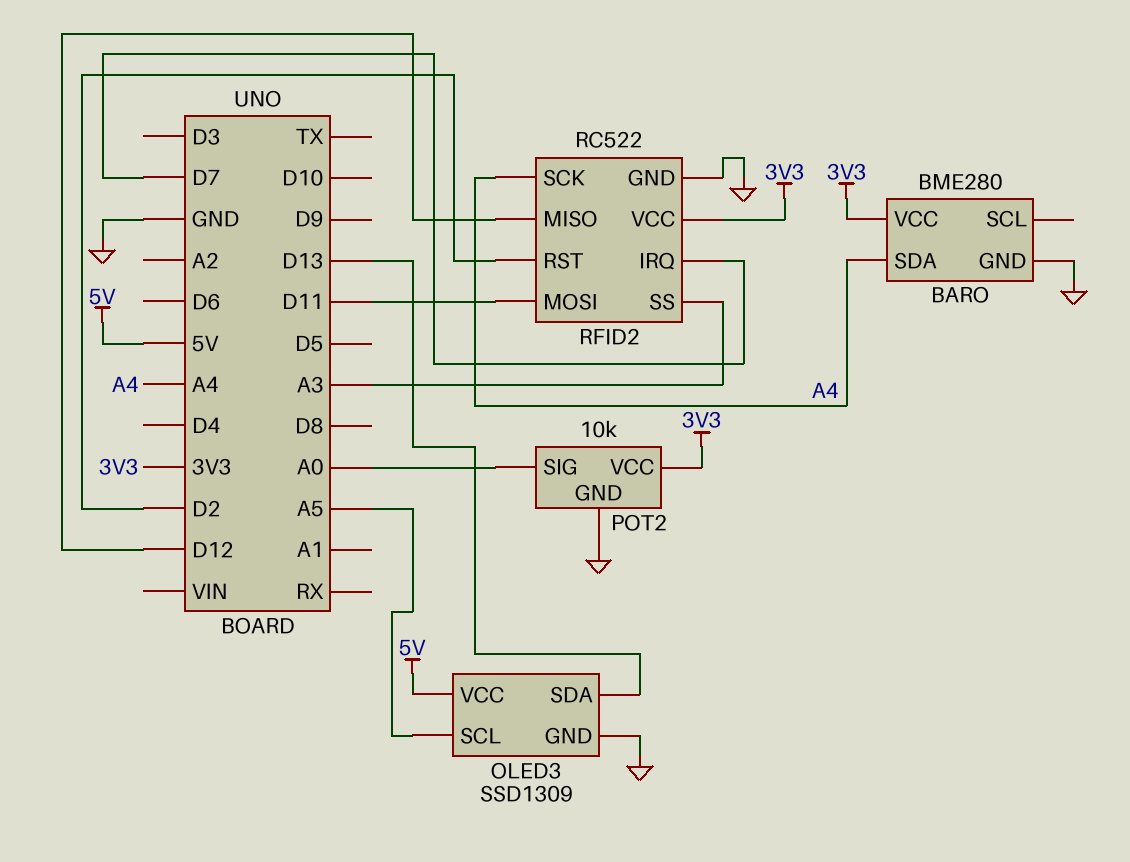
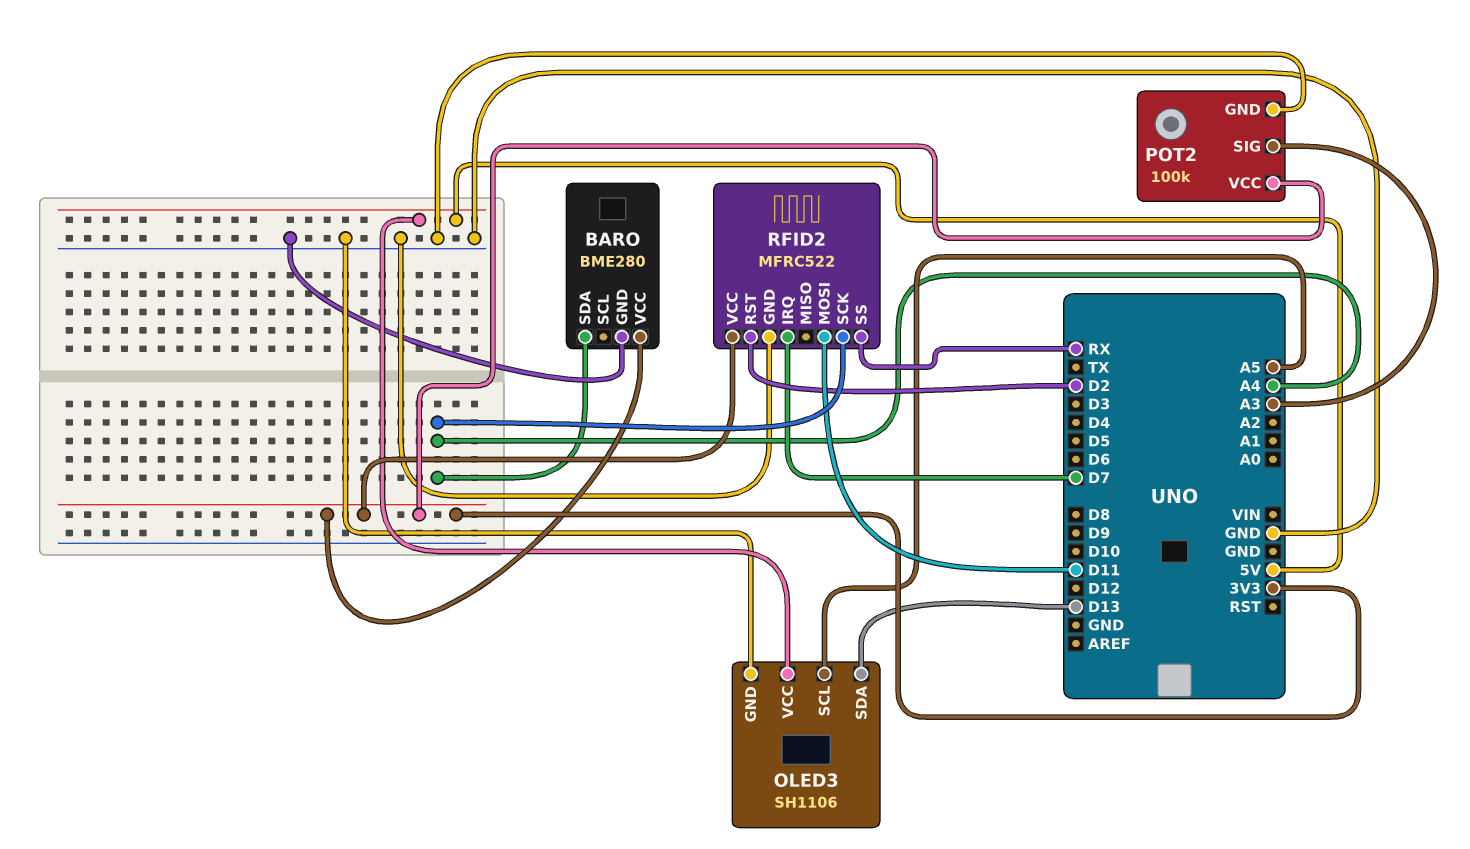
OLED3: SSD1309 -> SH1106
POT2: 10k -> 100k
POT2 pin SIG: A0 -> A3
RFID2: RC522 -> MFRC522
RFID2 pin MISO: D12 -> none
RFID2 pin SS: A3 -> RX

